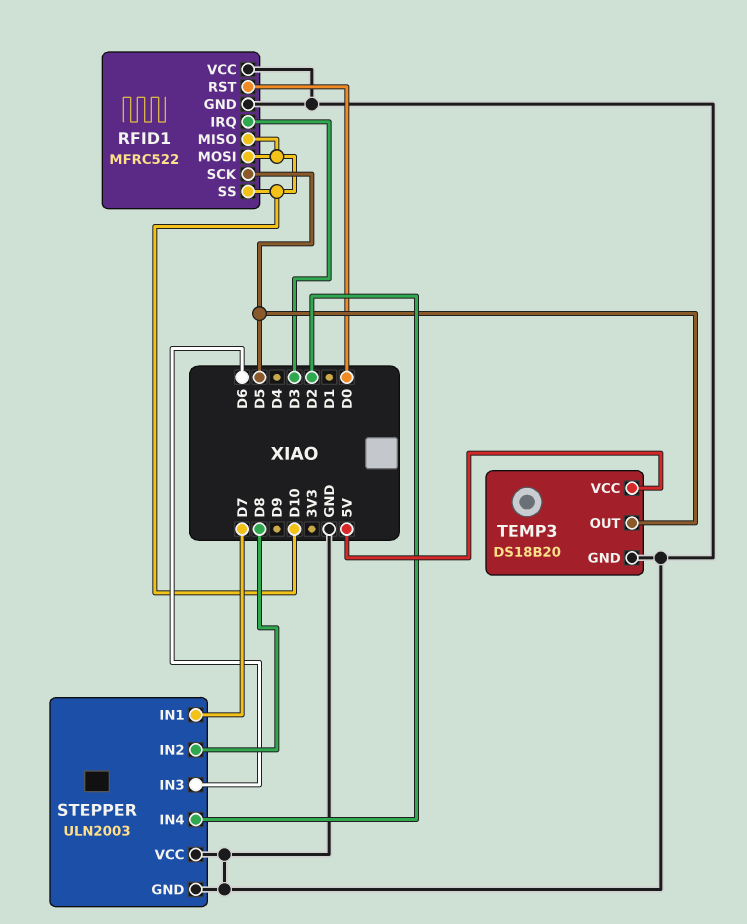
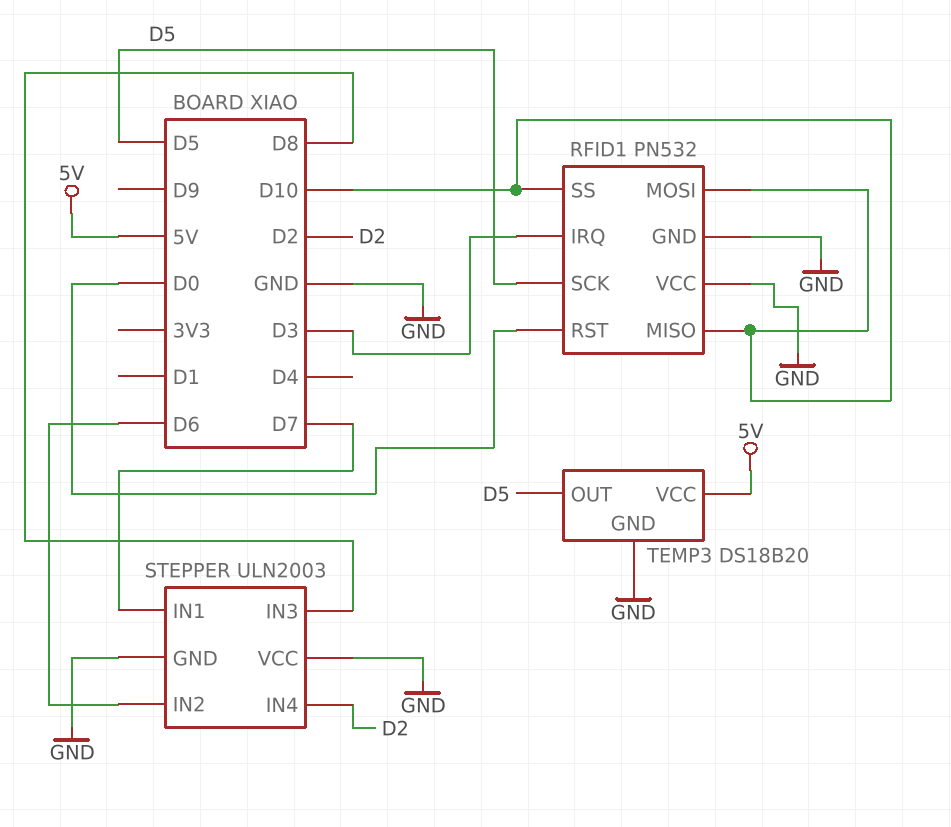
RFID1: MFRC522 -> PN532
STEPPER pin IN2: D8 -> D6
STEPPER pin IN3: D6 -> D8

